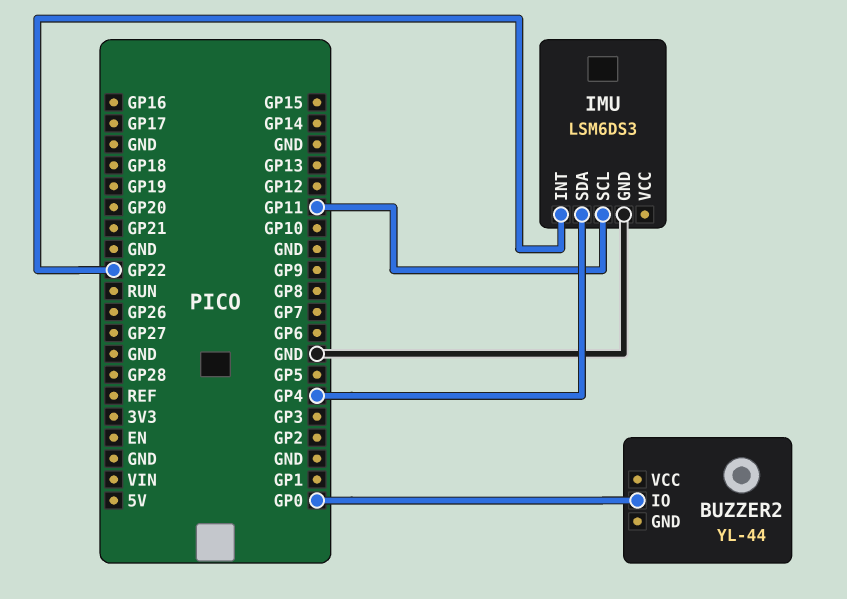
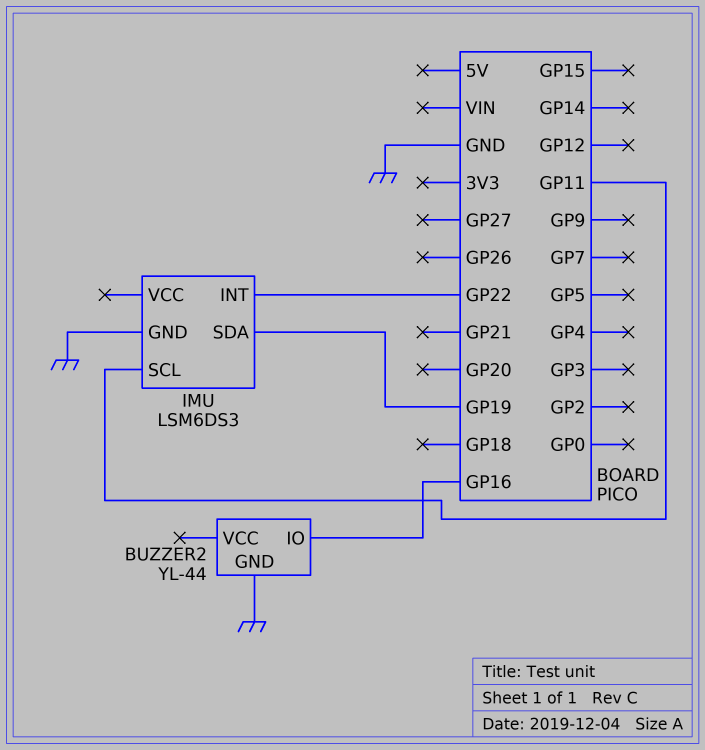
BUZZER2 pin GND: none -> GND
BUZZER2 pin IO: GP0 -> GP16
IMU pin SDA: GP4 -> GP19

